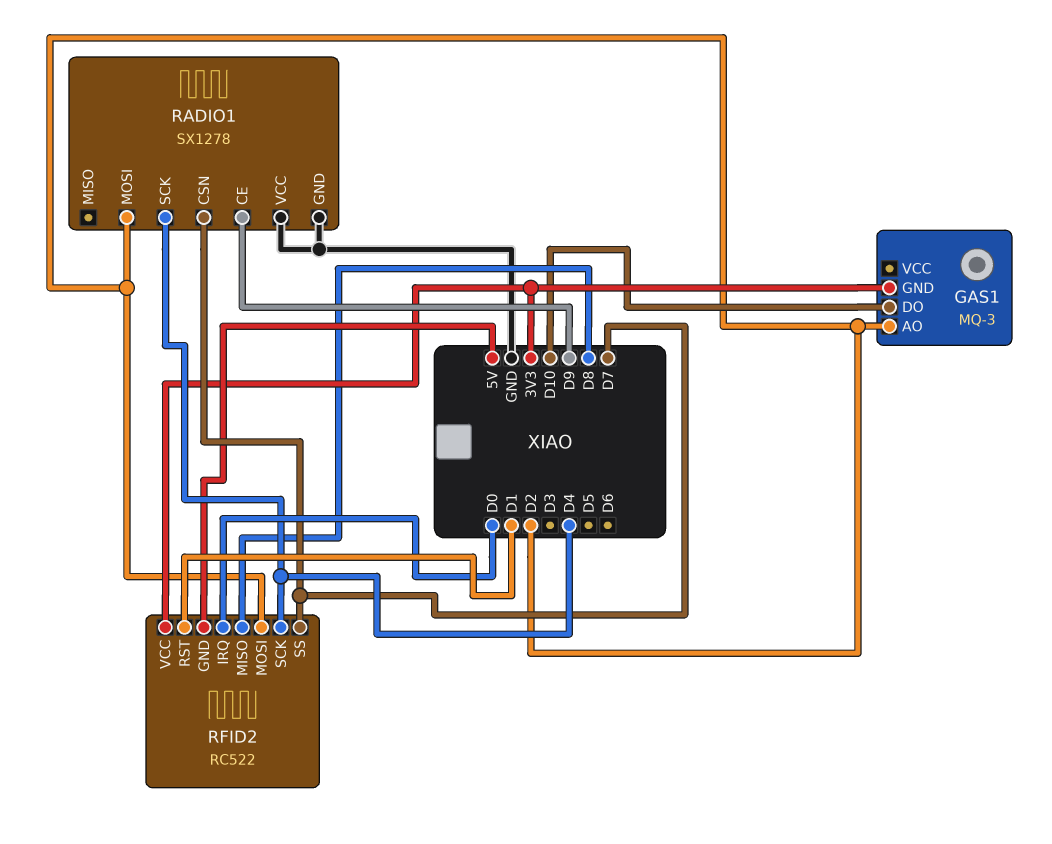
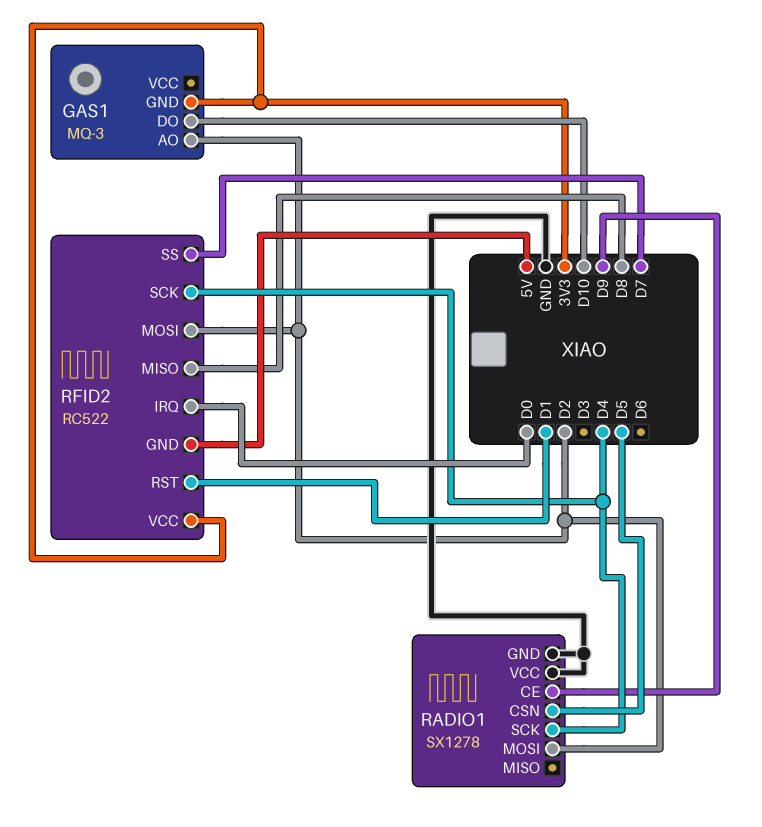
RADIO1 pin CSN: D7 -> D5

